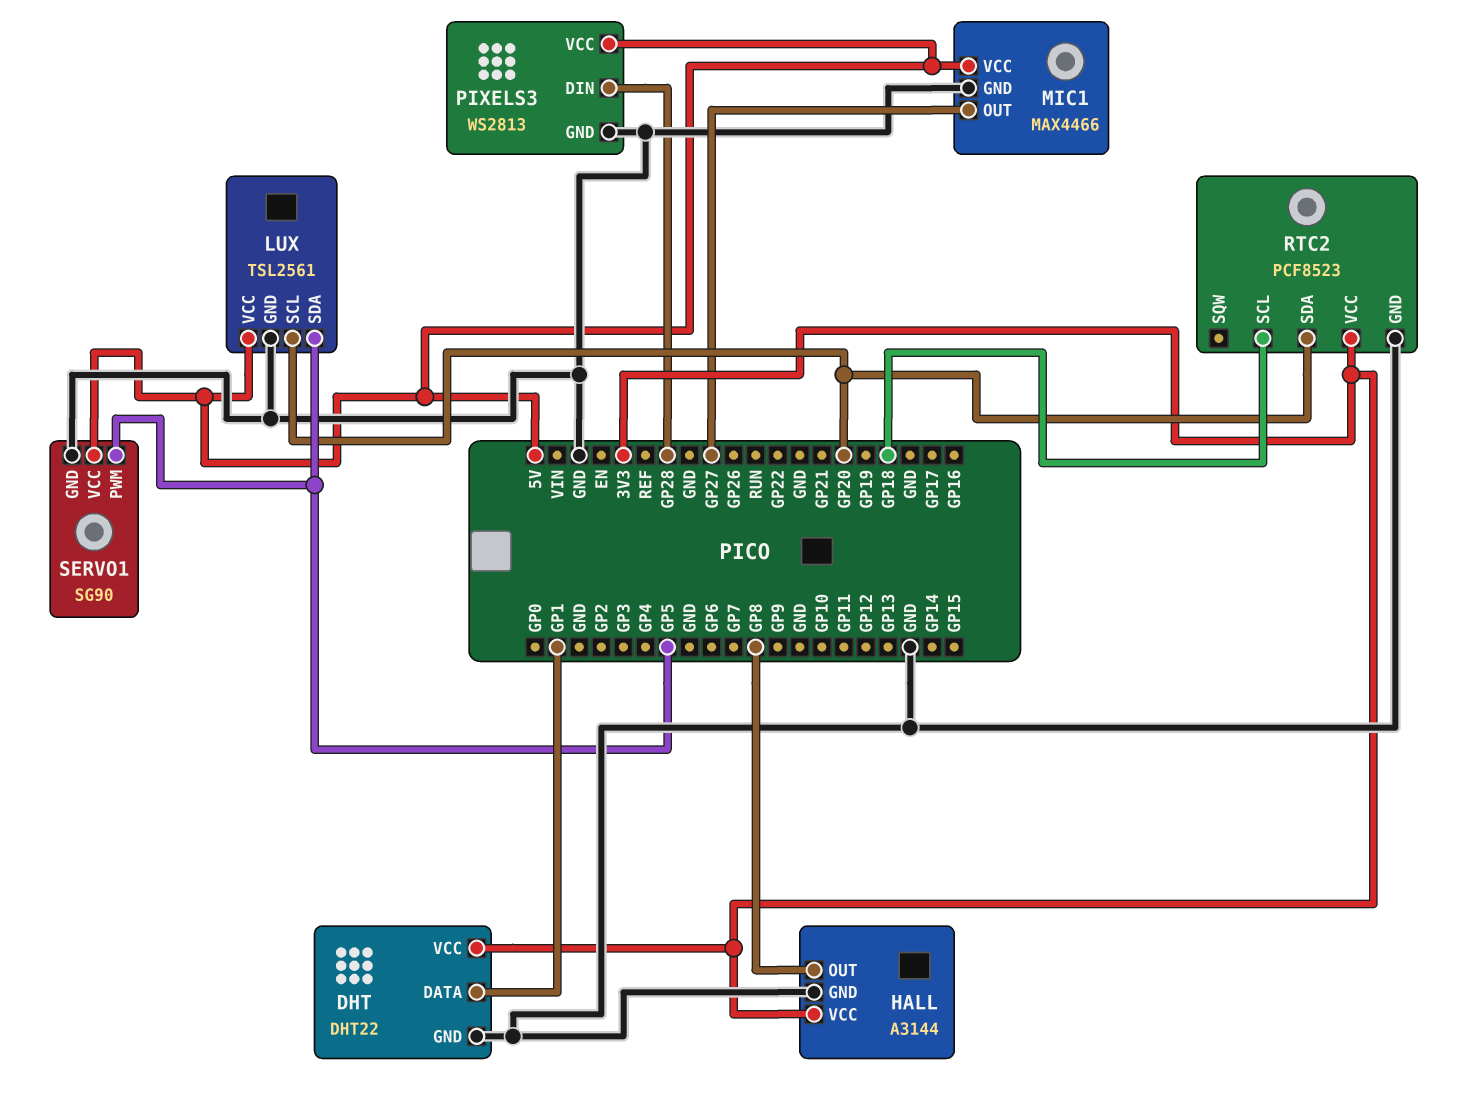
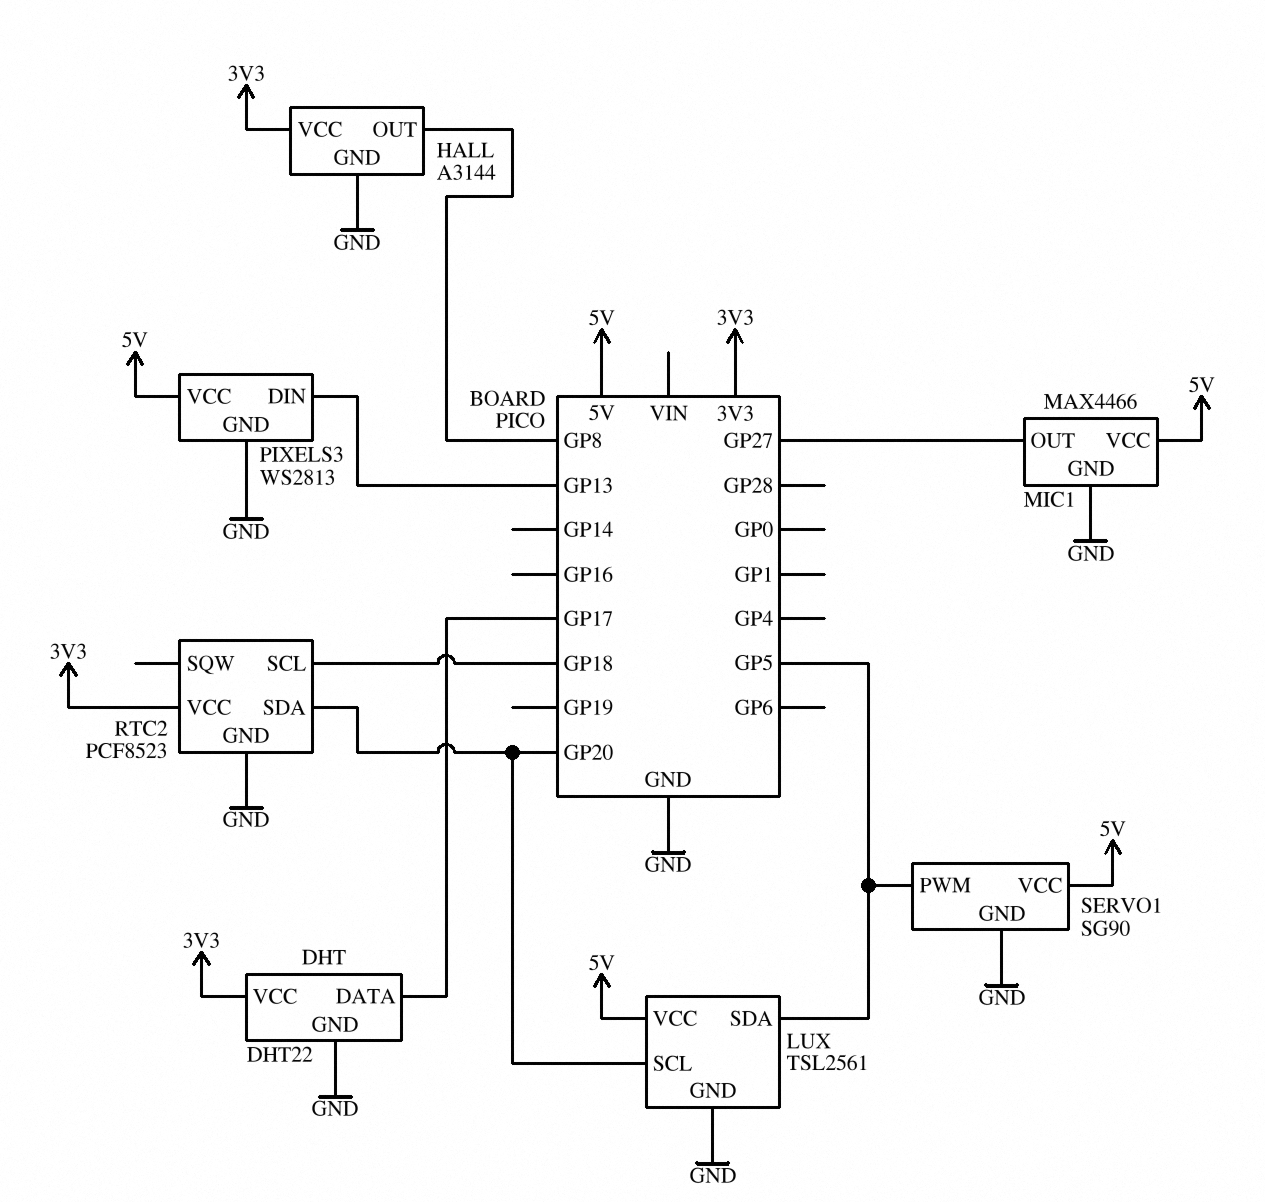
DHT pin DATA: GP1 -> GP17
PIXELS3 pin DIN: GP28 -> GP13

